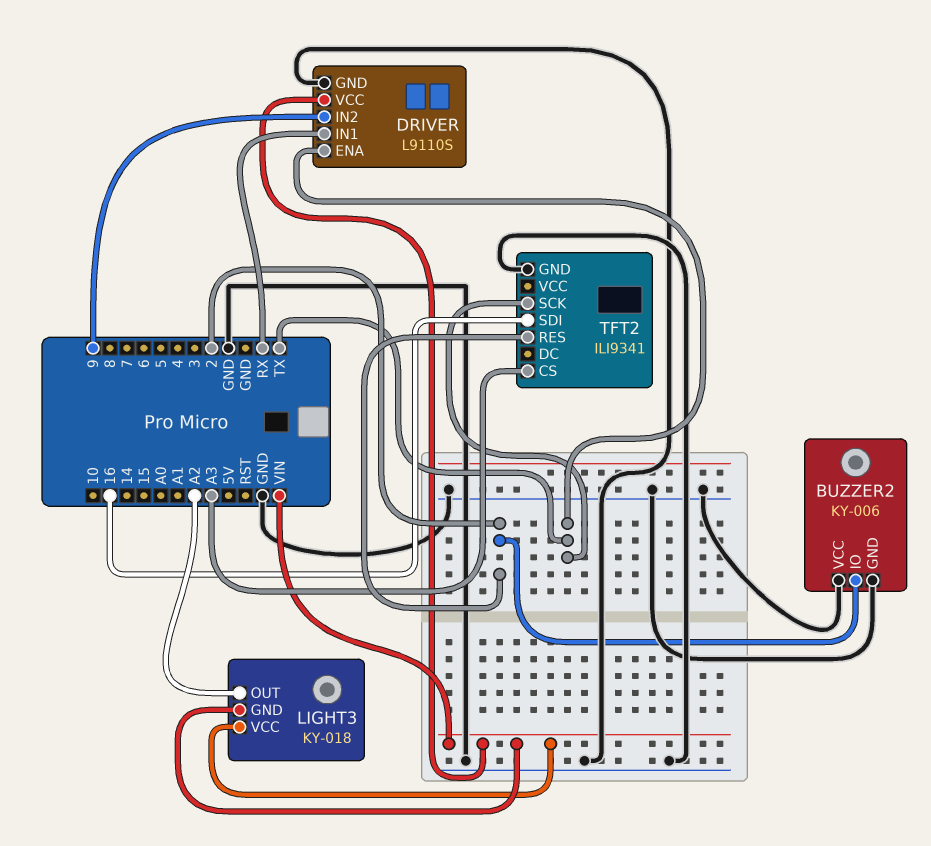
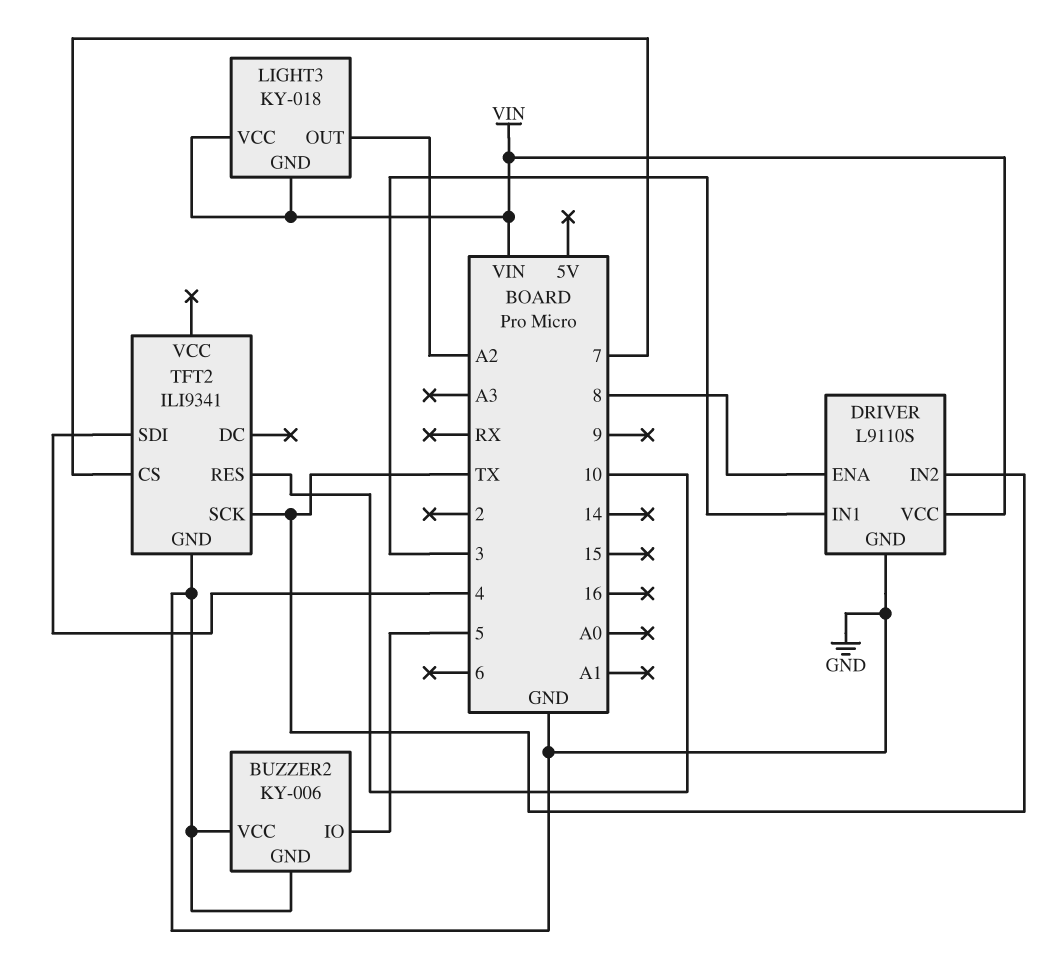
BUZZER2 pin IO: 2 -> 5
DRIVER pin ENA: TX -> 8
DRIVER pin IN1: RX -> 3
DRIVER pin IN2: 9 -> TX
TFT2 pin CS: A3 -> 7
TFT2 pin RES: 2 -> 10
TFT2 pin SDI: 16 -> 4

